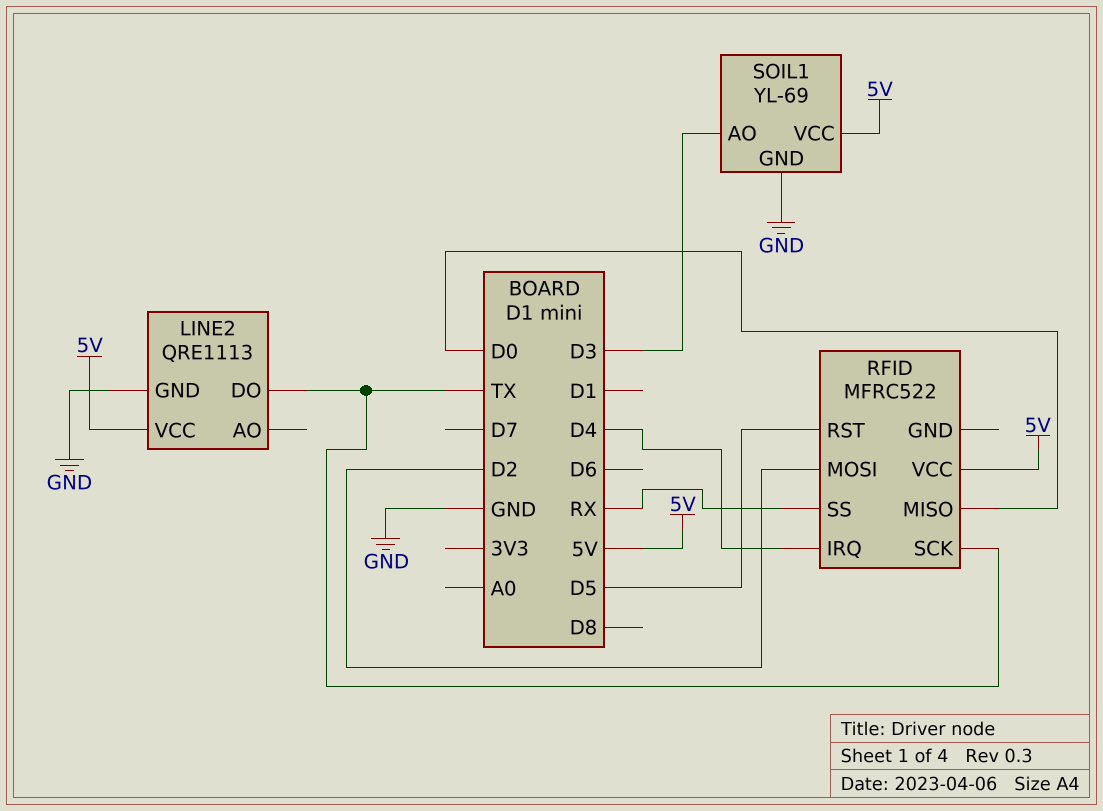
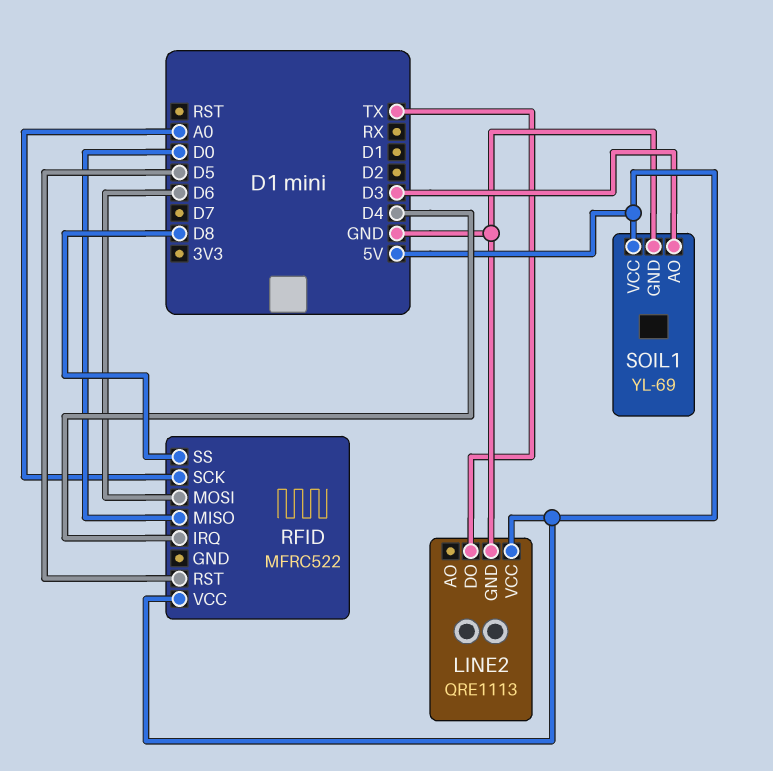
RFID pin MOSI: D2 -> D6
RFID pin SCK: TX -> A0
RFID pin SS: RX -> D8

